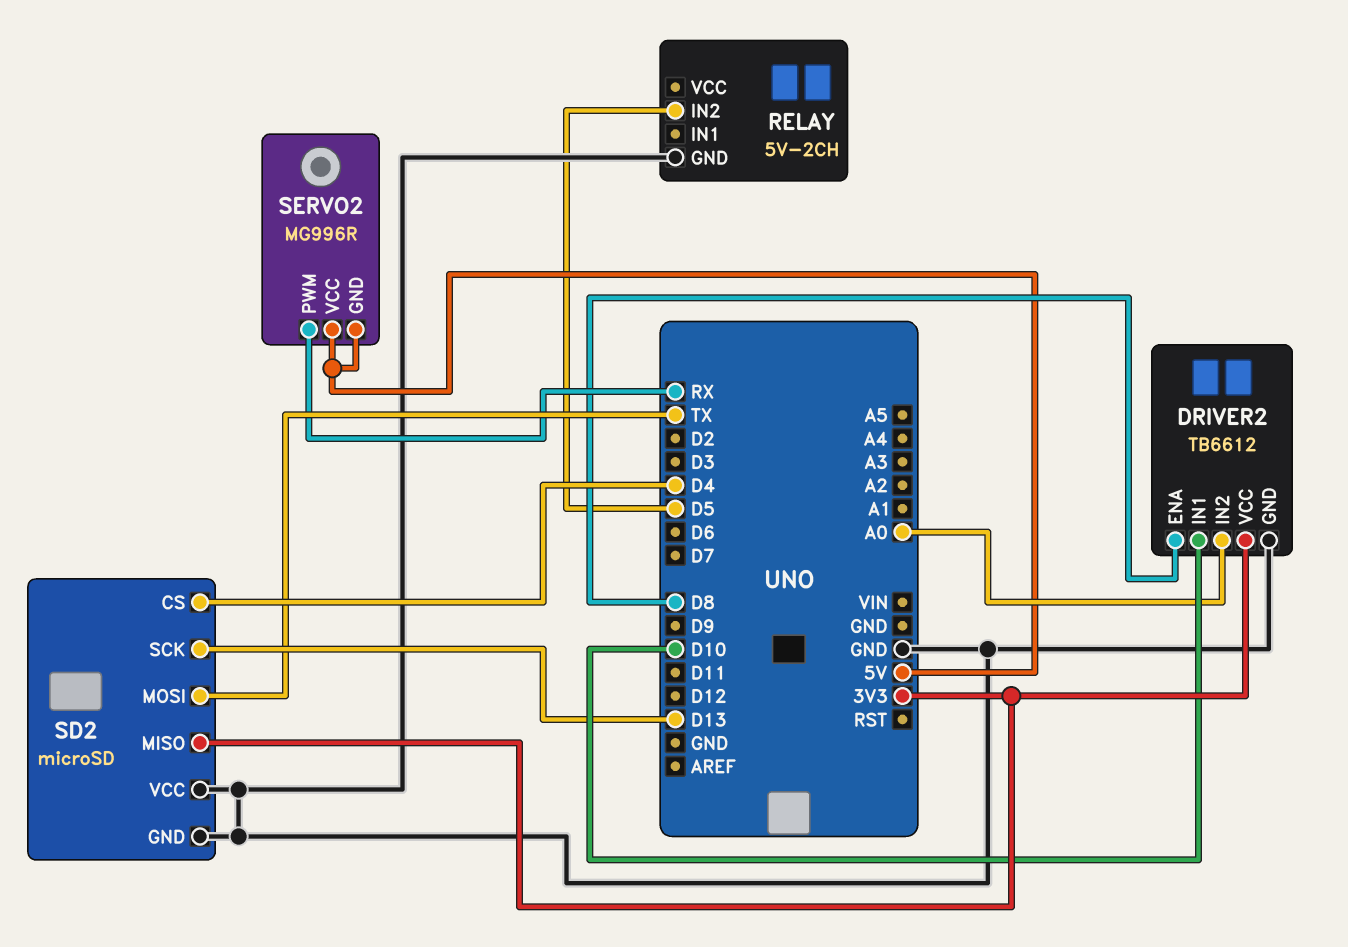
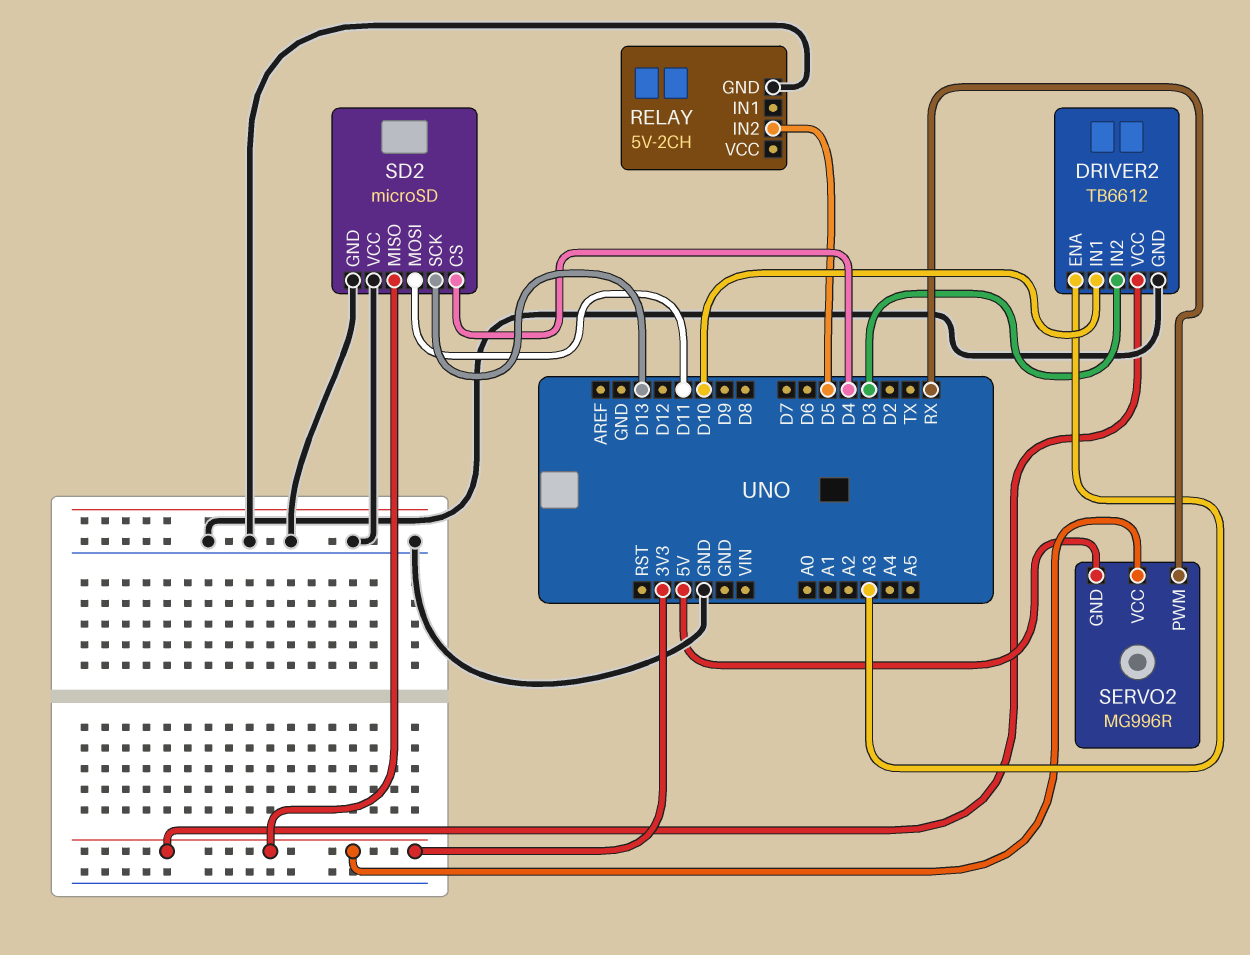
DRIVER2 pin ENA: D8 -> A3
DRIVER2 pin IN2: A0 -> D3
SD2 pin MOSI: TX -> D11
SERVO2 pin VCC: 5V -> 3V3

